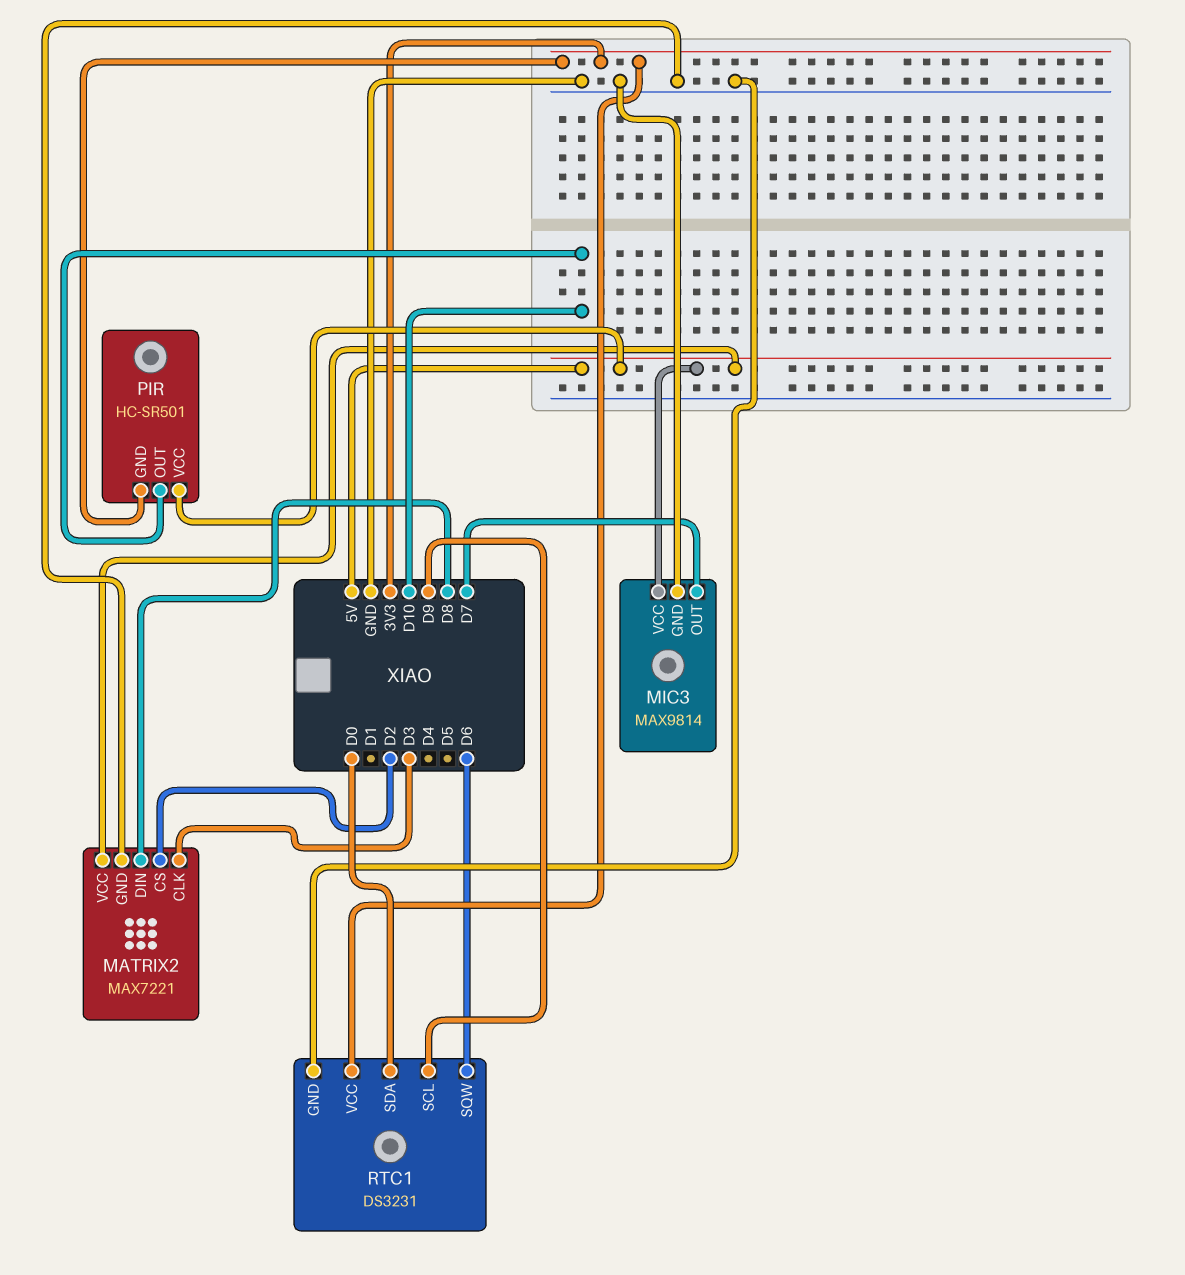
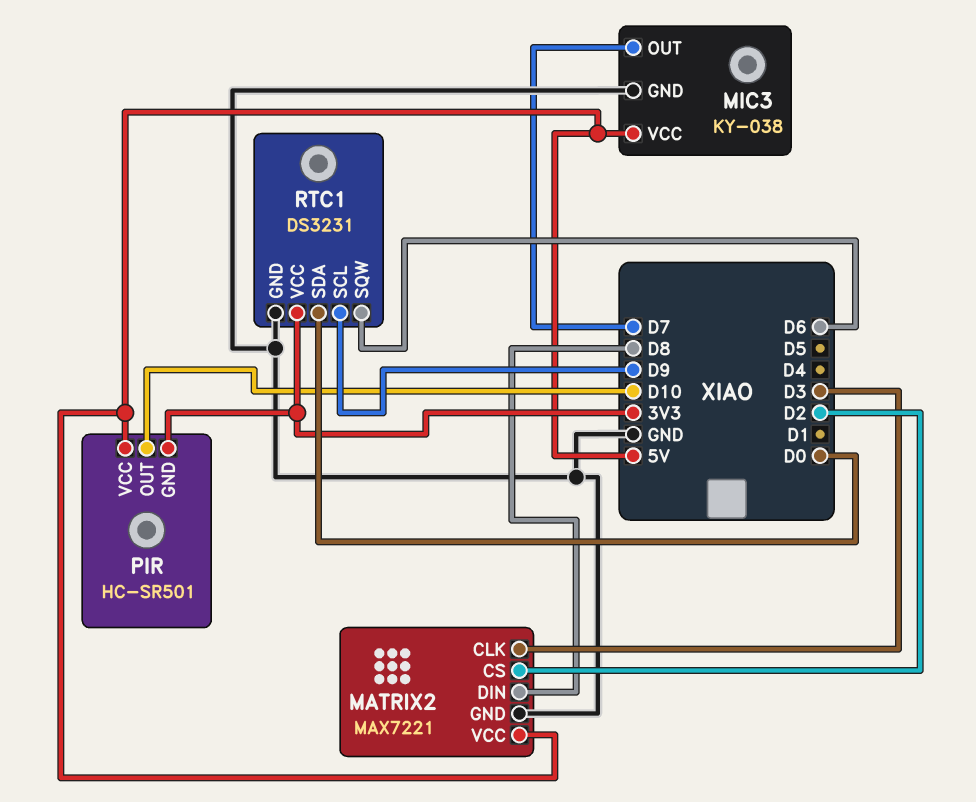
MIC3: MAX9814 -> KY-038

